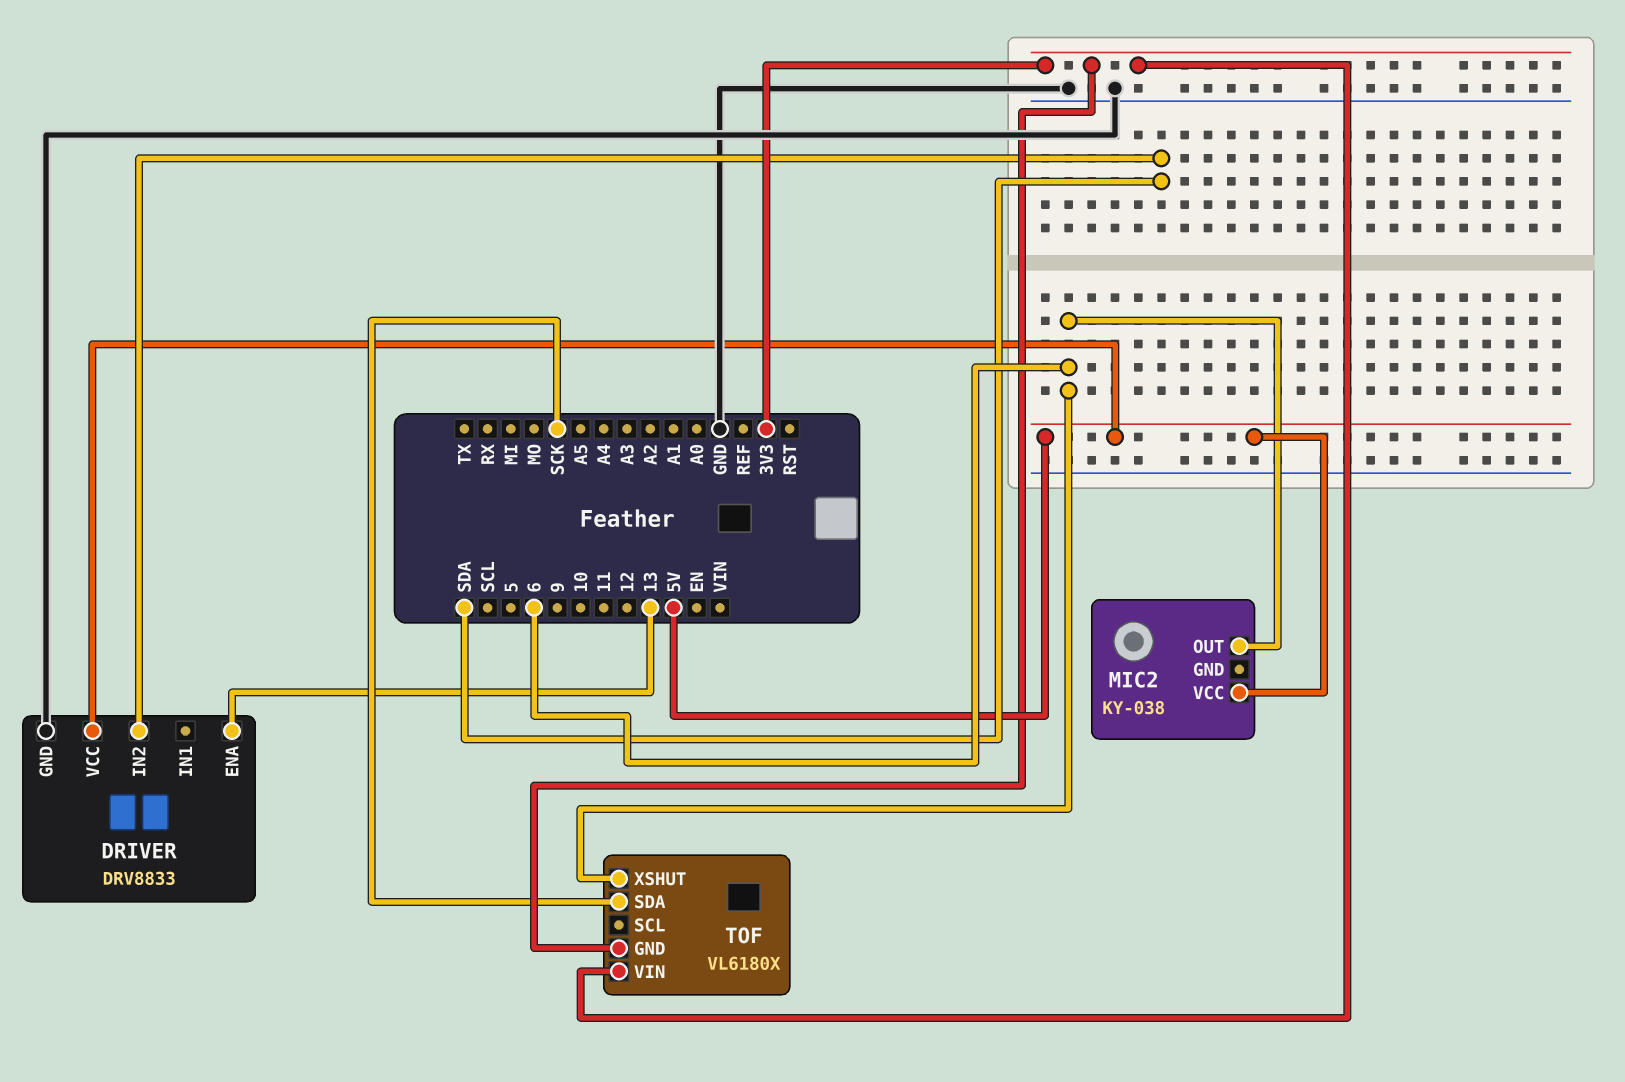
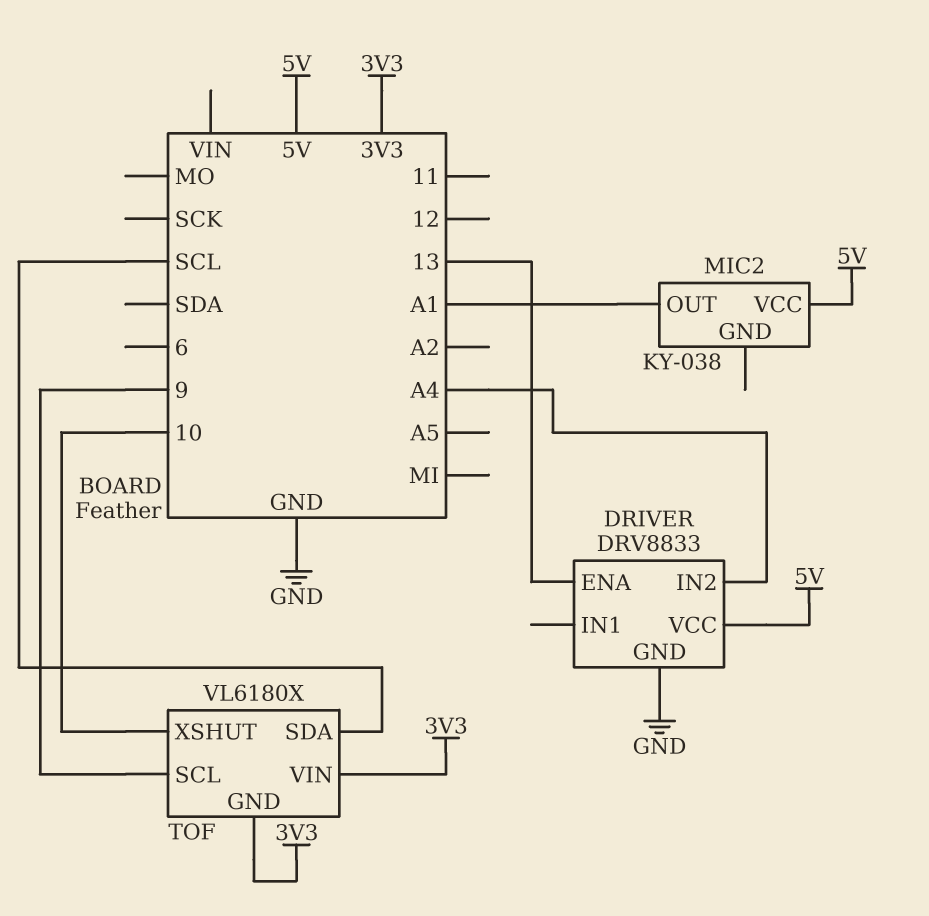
DRIVER pin IN2: SDA -> A4
MIC2 pin OUT: 6 -> A1
TOF pin SCL: none -> 9
TOF pin SDA: SCK -> SCL
TOF pin XSHUT: 6 -> 10

